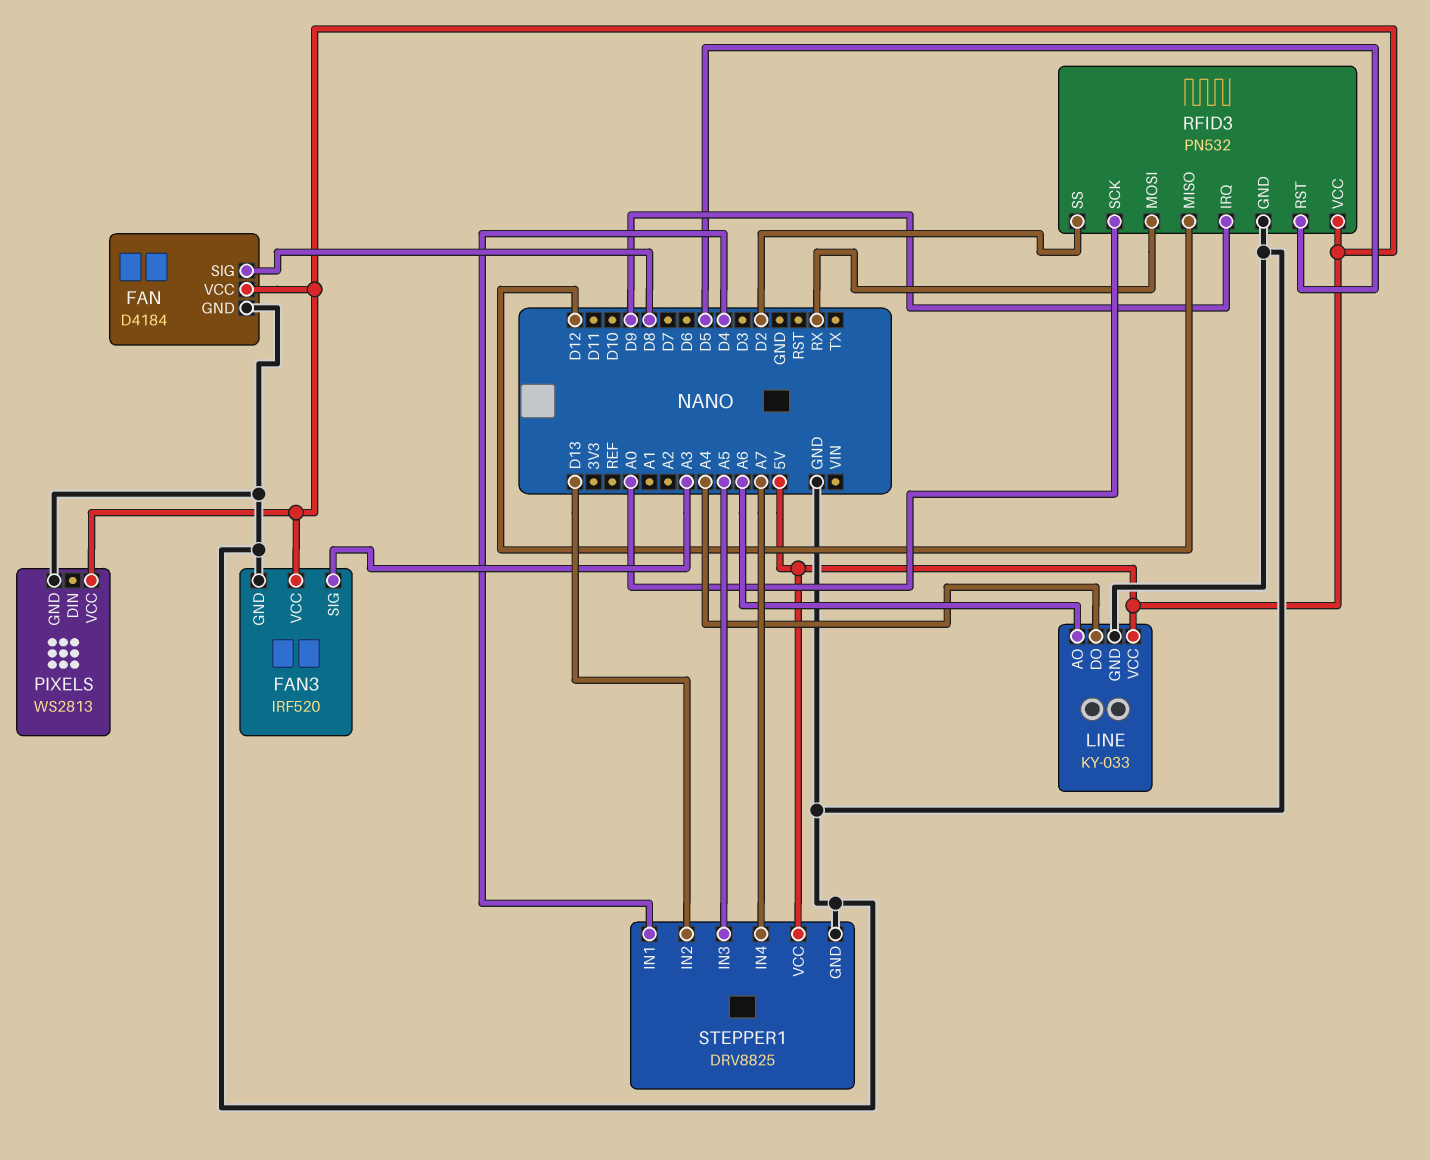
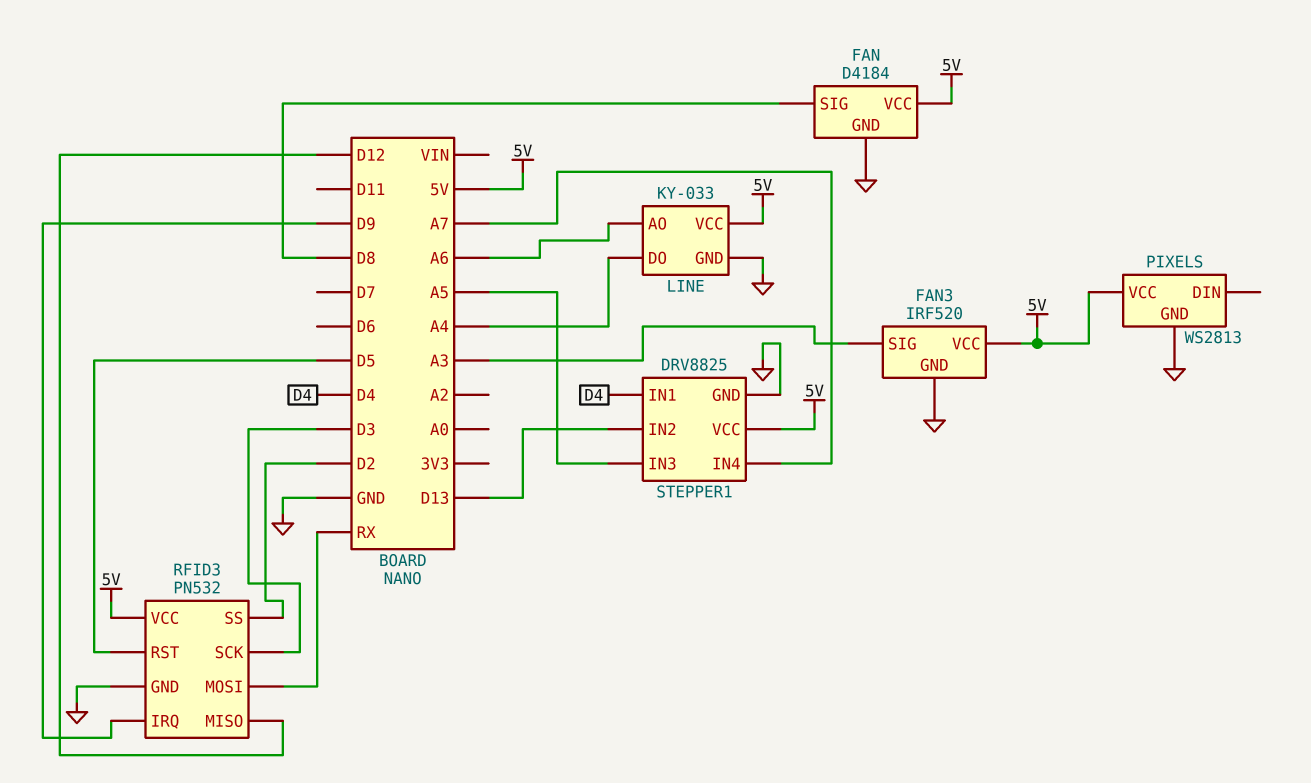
RFID3 pin SCK: A0 -> D3

